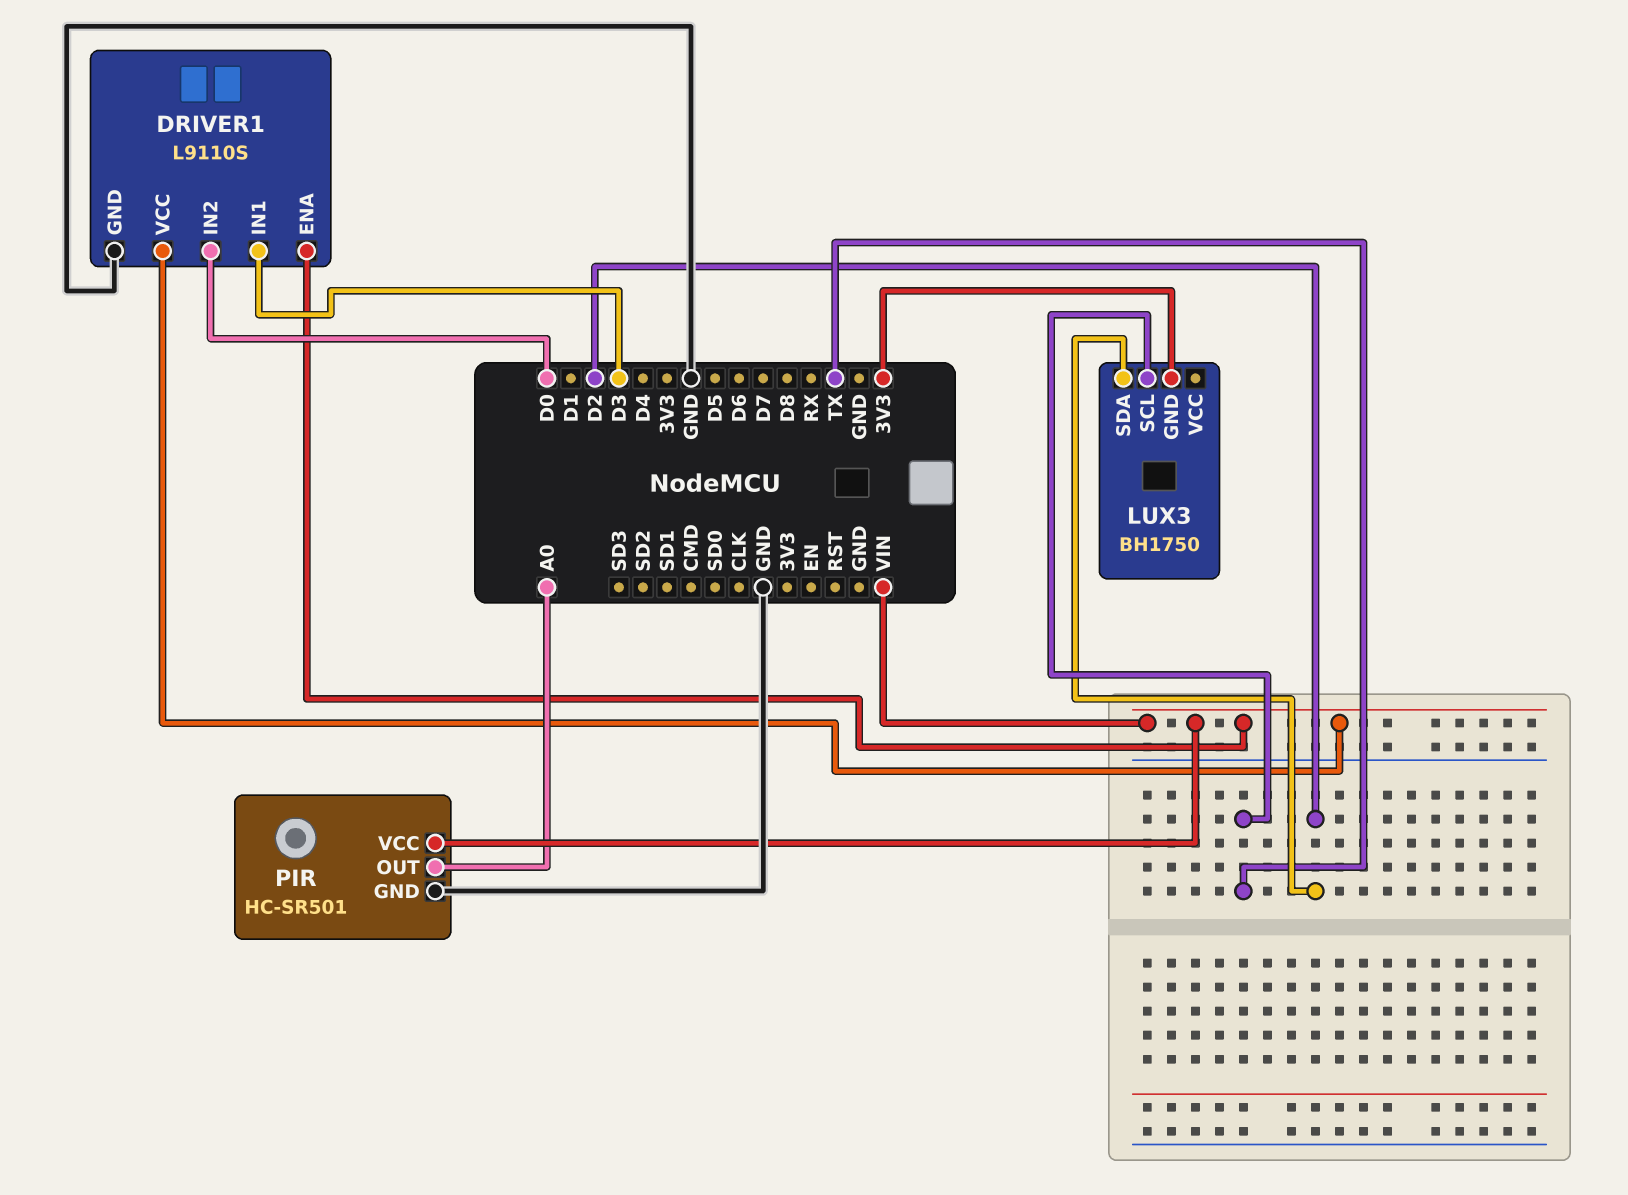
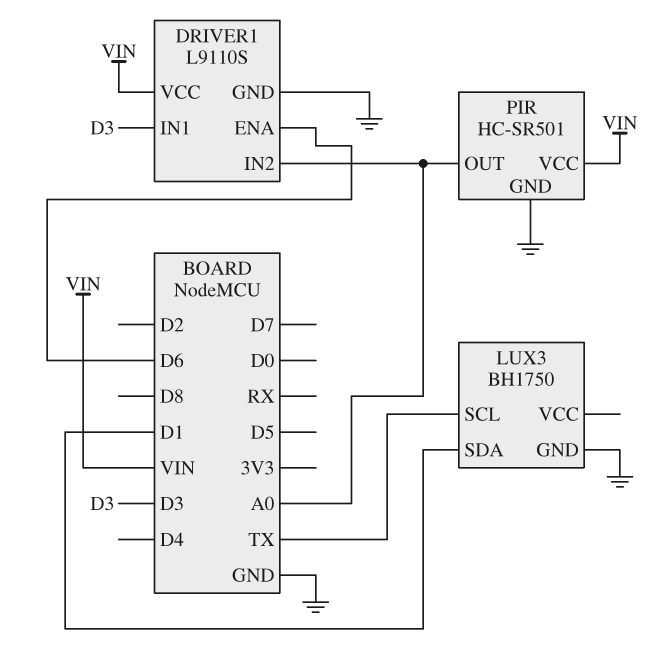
DRIVER1 pin ENA: VIN -> D6
DRIVER1 pin IN2: D0 -> A0
LUX3 pin GND: 3V3 -> GND
LUX3 pin SDA: D2 -> D1

